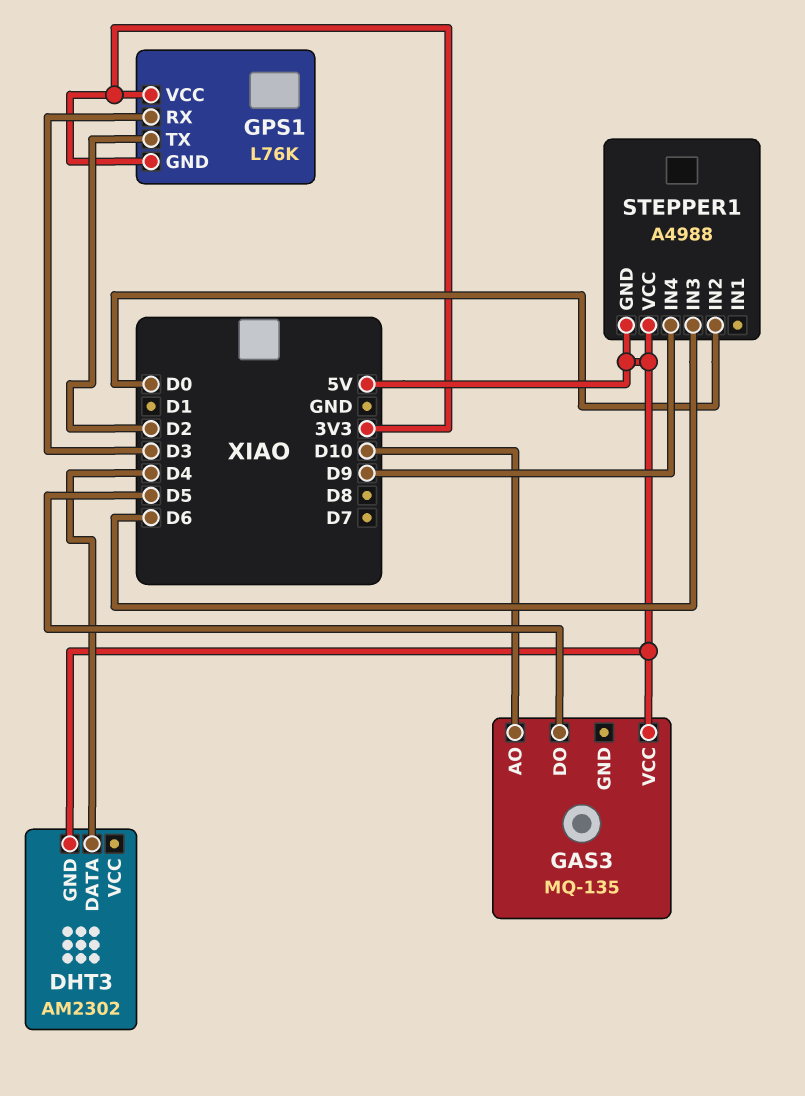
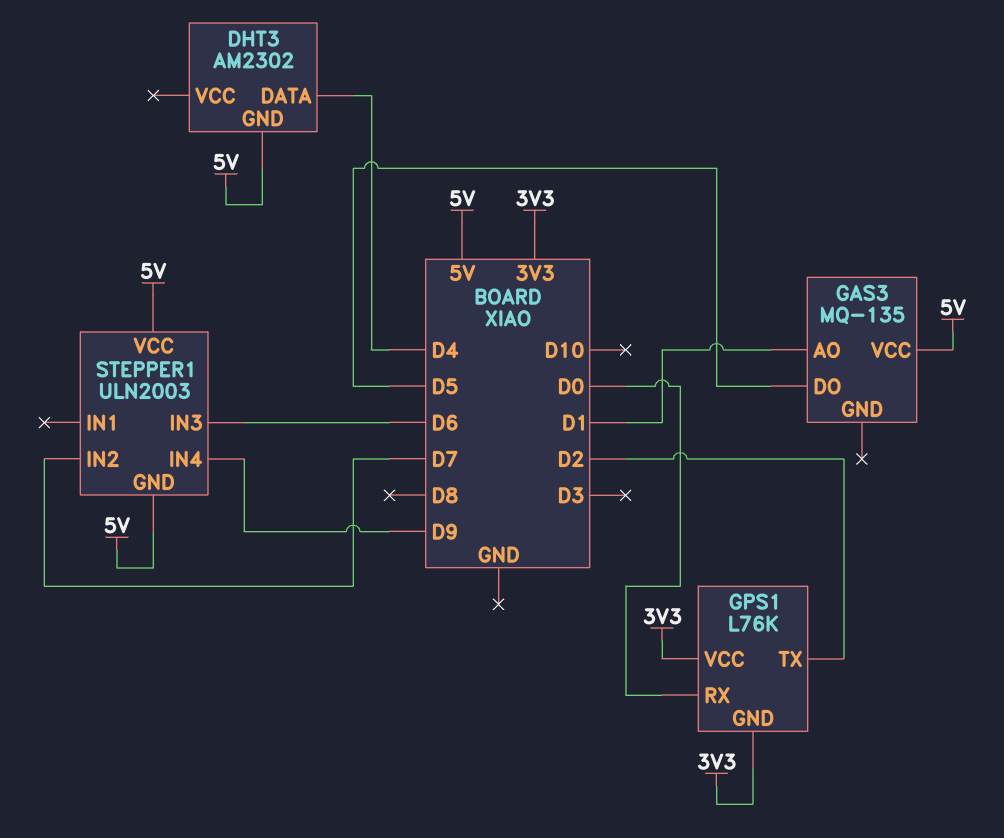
GAS3 pin AO: D10 -> D1
GPS1 pin RX: D3 -> D0
STEPPER1: A4988 -> ULN2003
STEPPER1 pin IN2: D0 -> D7

